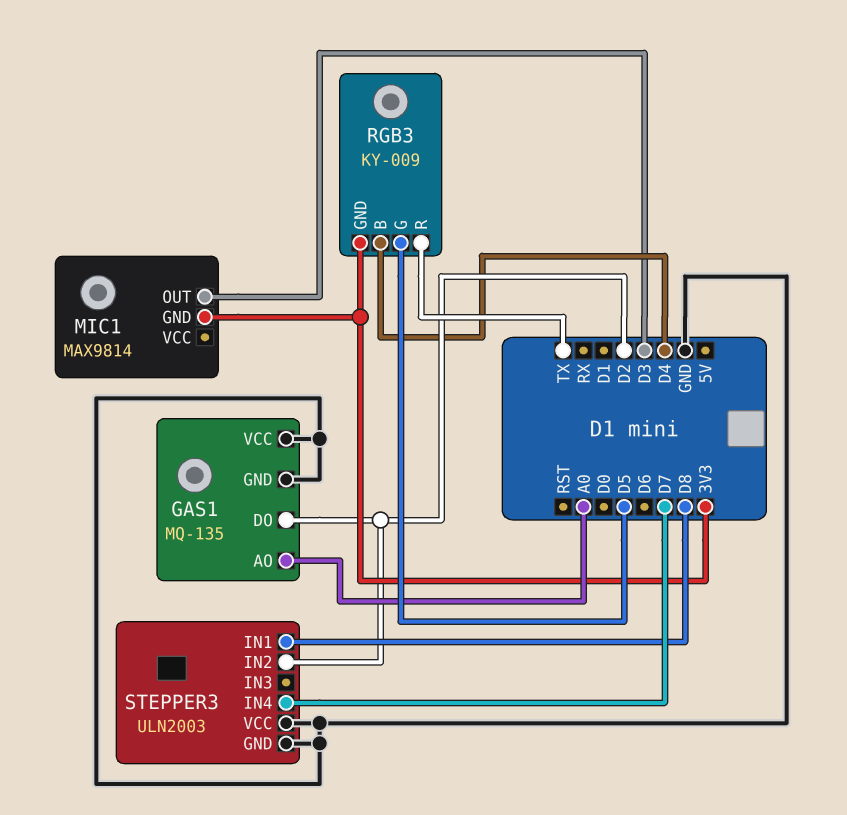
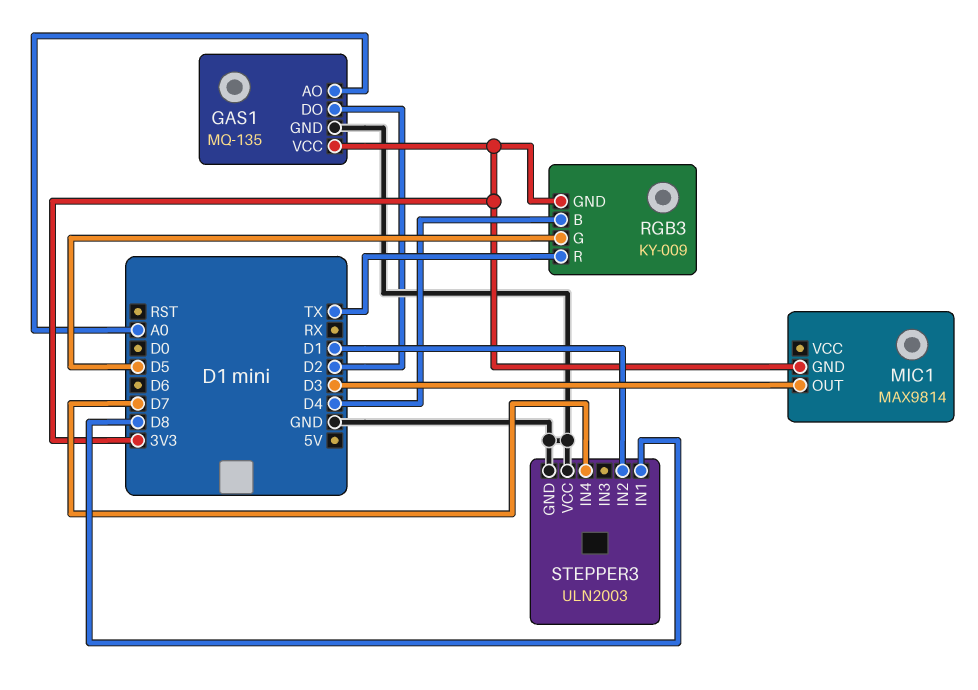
GAS1 pin VCC: GND -> 3V3
STEPPER3 pin IN2: D2 -> D1

